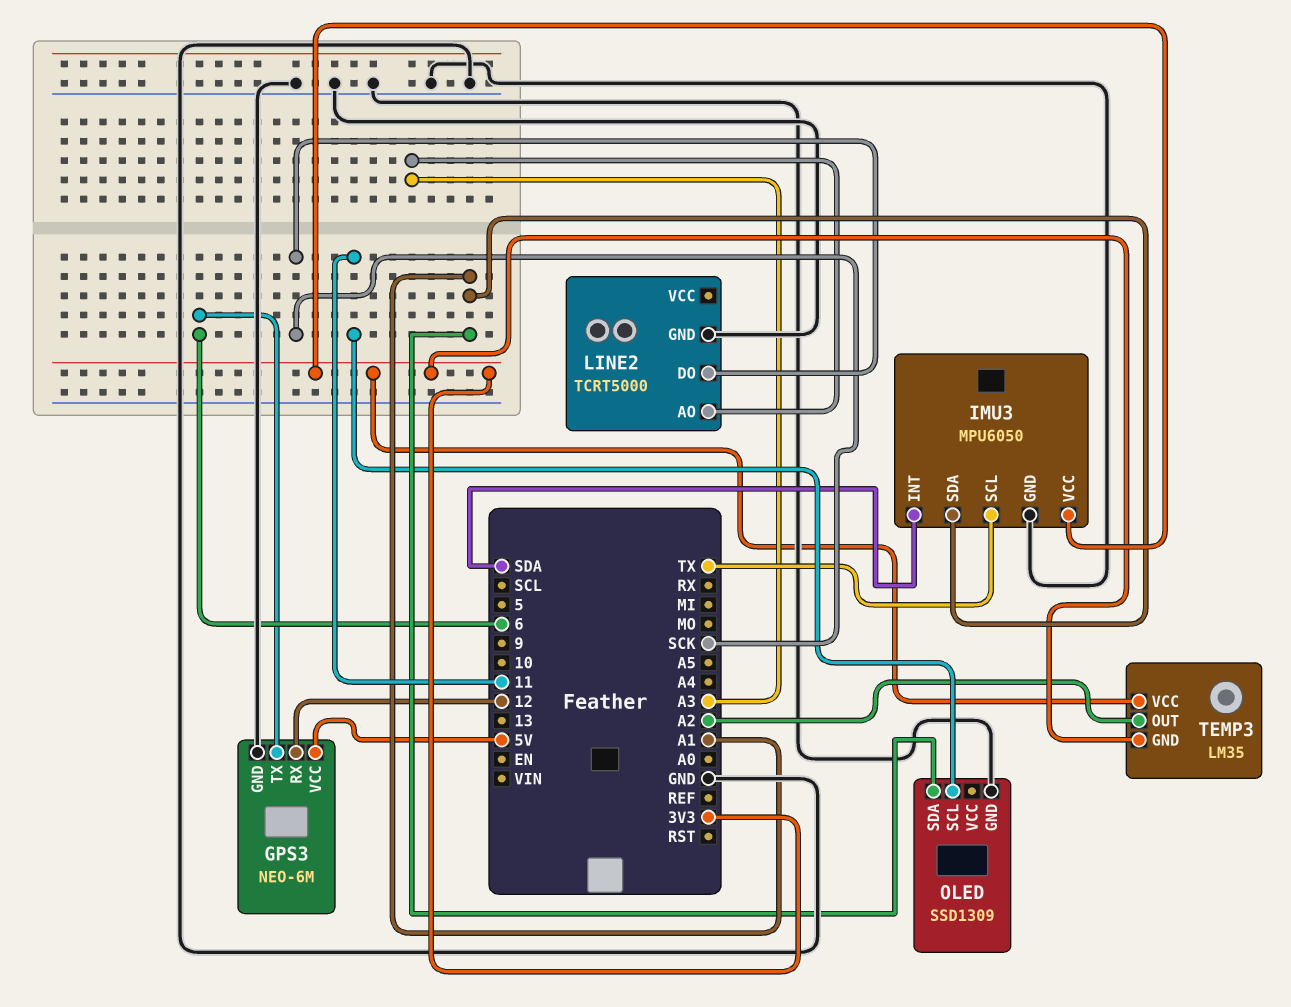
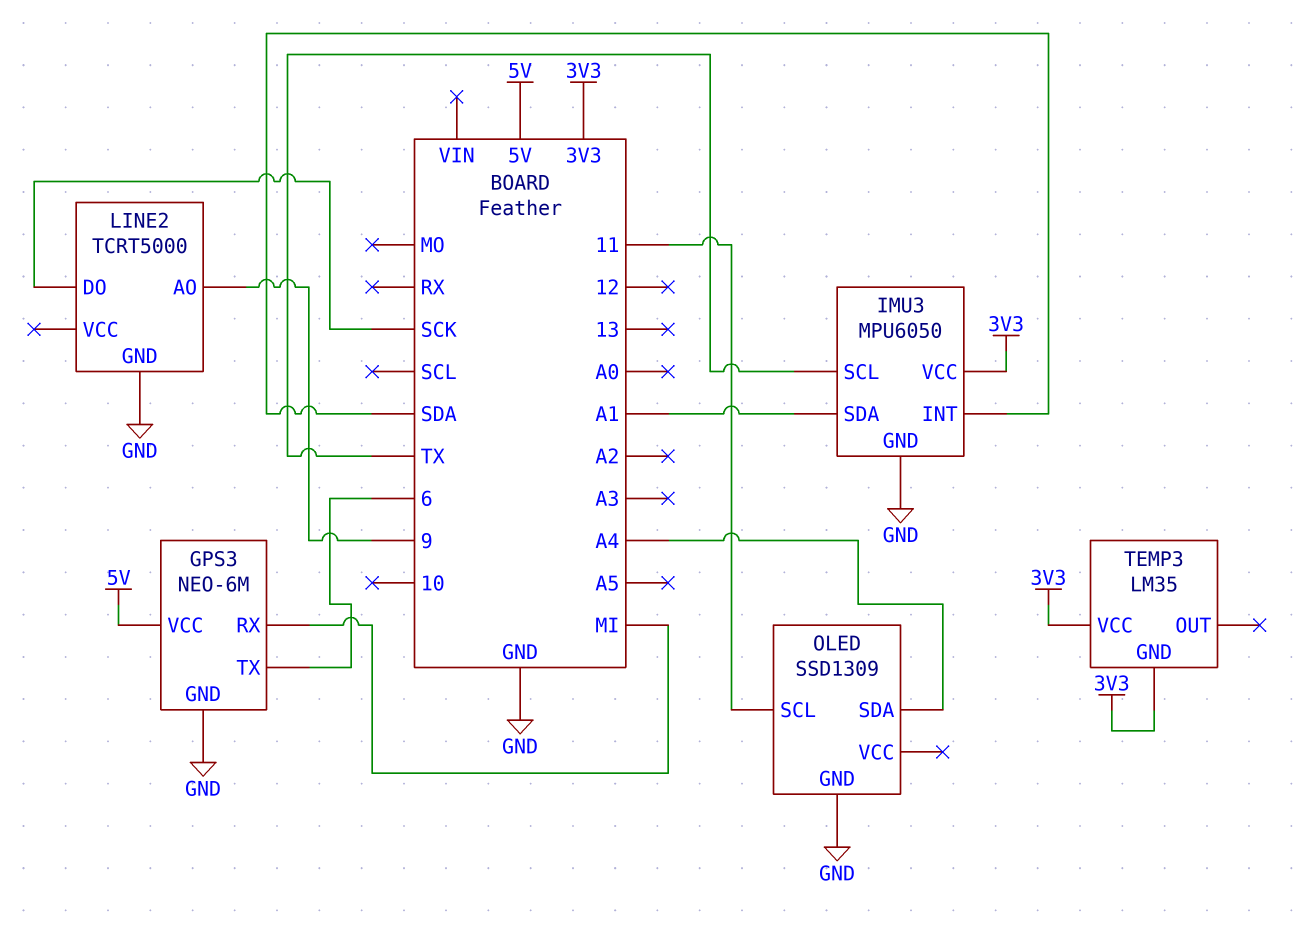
GPS3 pin RX: 12 -> MI
LINE2 pin AO: A3 -> 9
OLED pin SDA: A1 -> A4
TEMP3 pin OUT: A2 -> none

